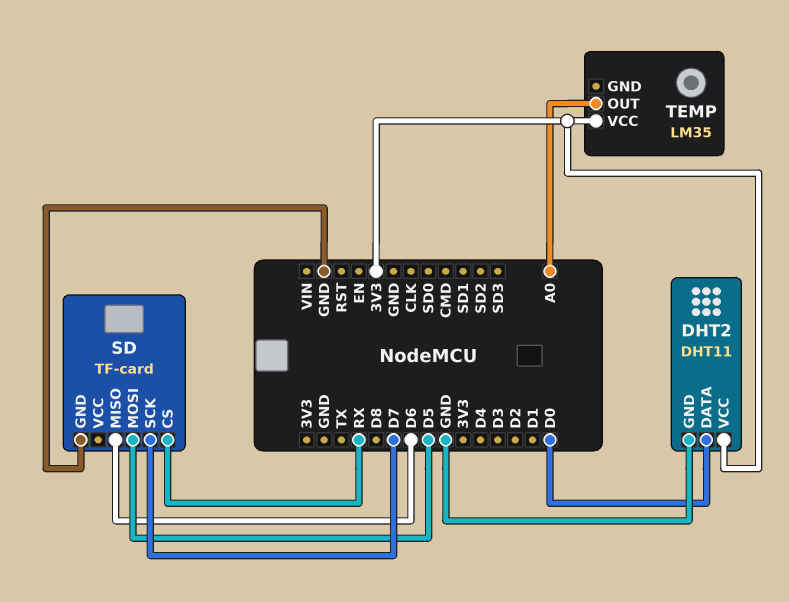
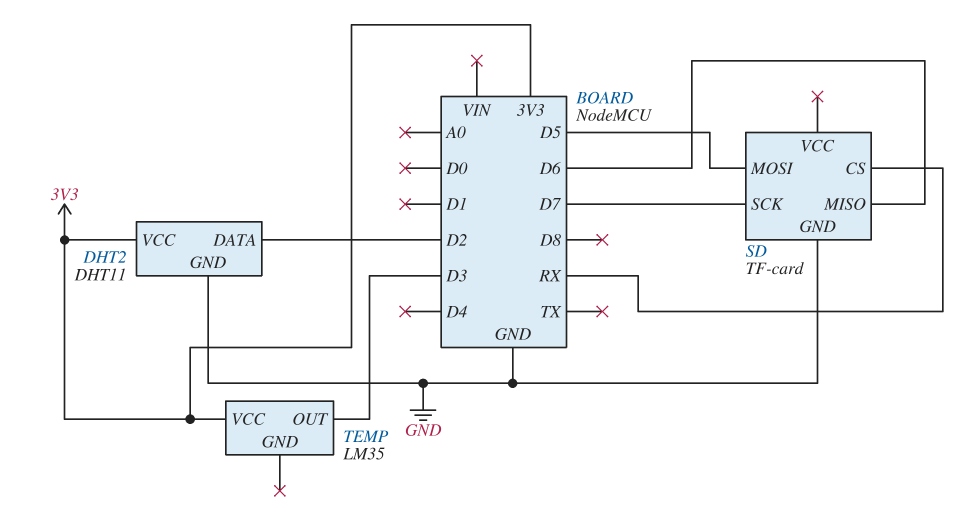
DHT2 pin DATA: D0 -> D2
TEMP pin OUT: A0 -> D3

